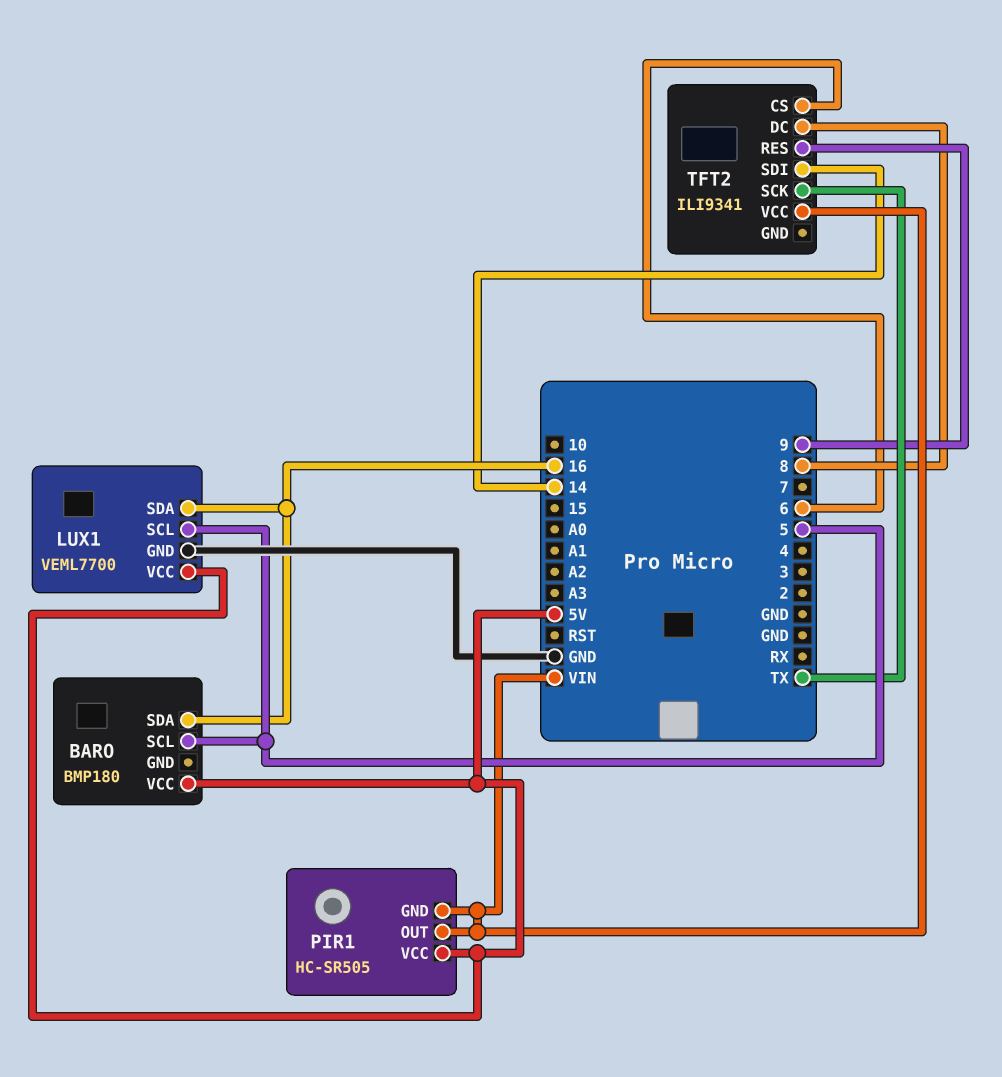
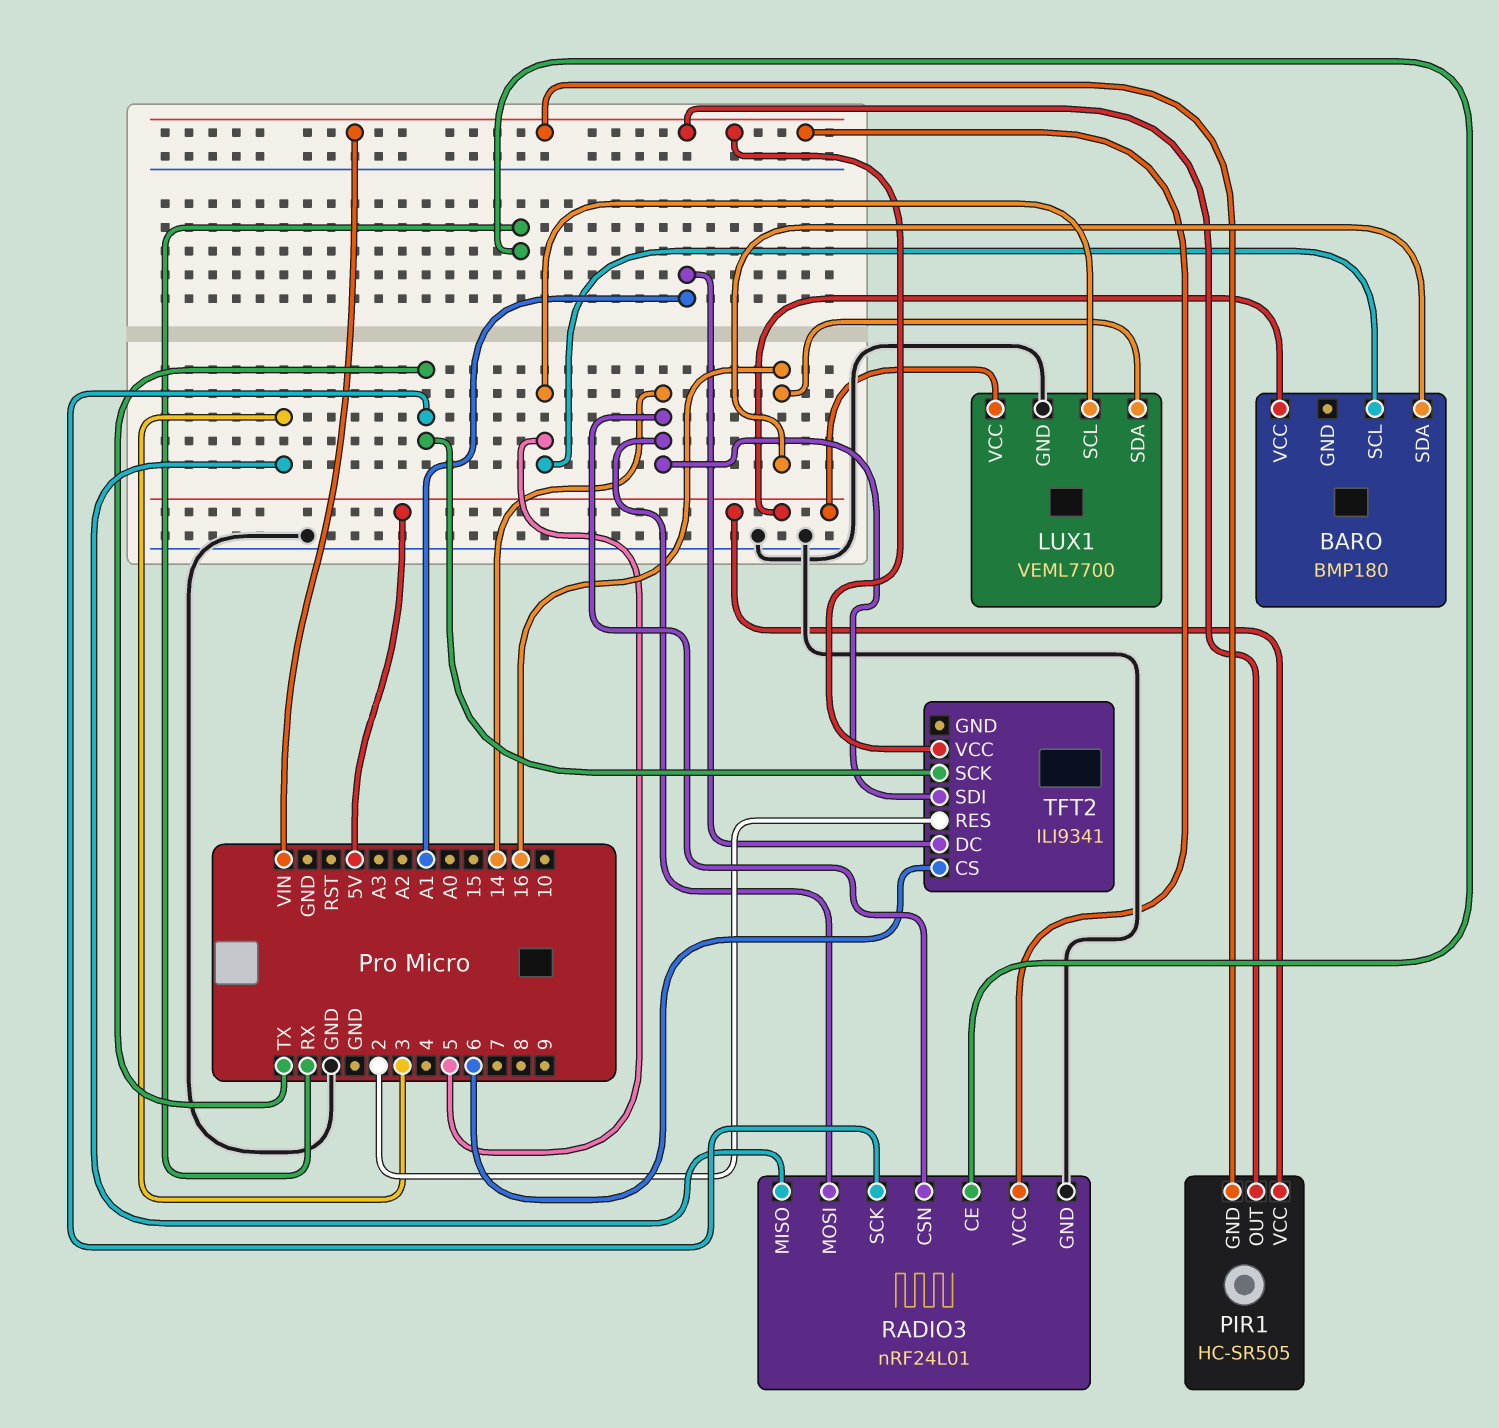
RADIO3: none -> nRF24L01
RADIO3 pin CE: none -> RX
RADIO3 pin CSN: none -> 14
RADIO3 pin GND: none -> GND
RADIO3 pin MISO: none -> 3
RADIO3 pin MOSI: none -> 14
RADIO3 pin SCK: none -> TX
RADIO3 pin VCC: none -> VIN
TFT2 pin DC: 8 -> A1
TFT2 pin RES: 9 -> 2

